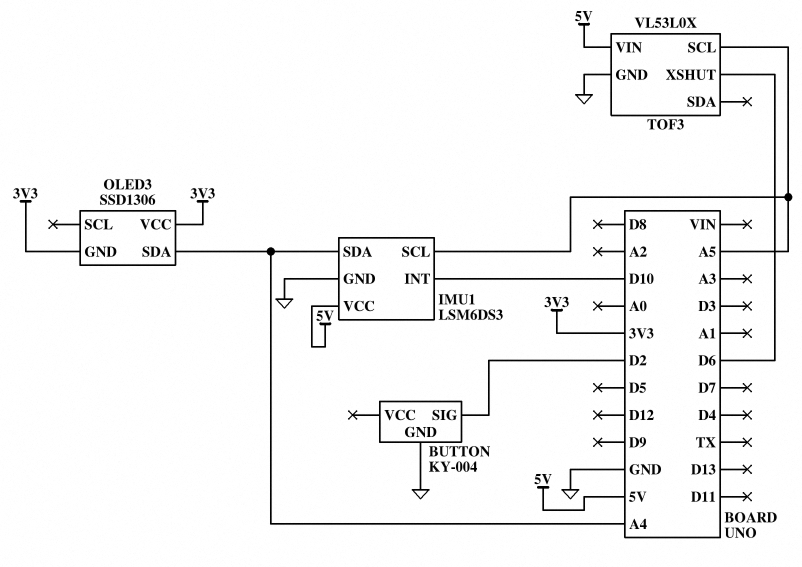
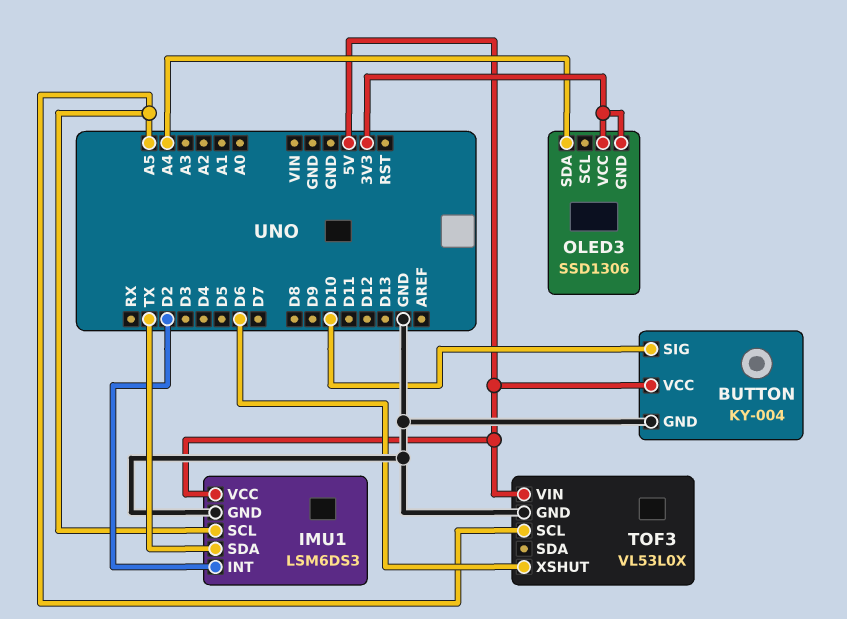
BUTTON pin SIG: D2 -> D10
BUTTON pin VCC: none -> 5V
IMU1 pin INT: D10 -> D2
IMU1 pin SDA: A4 -> TX

